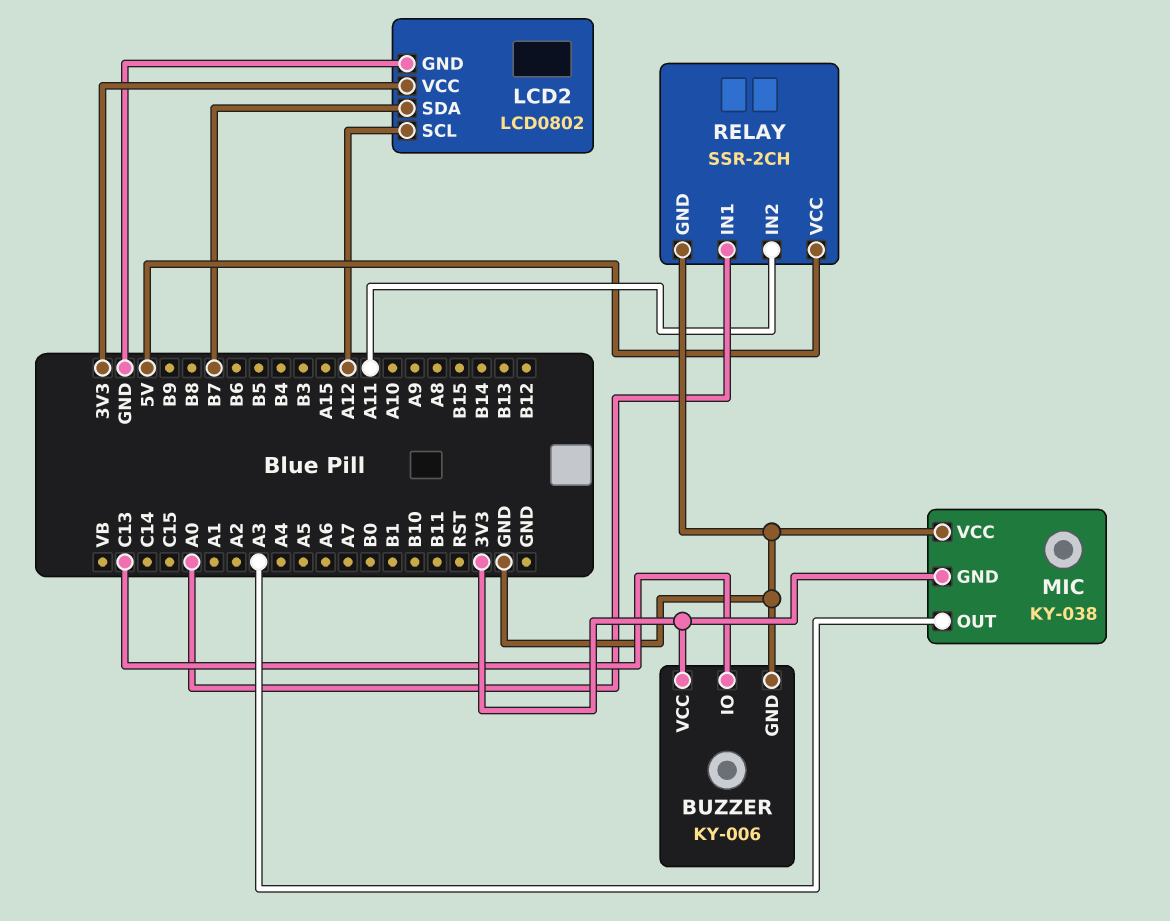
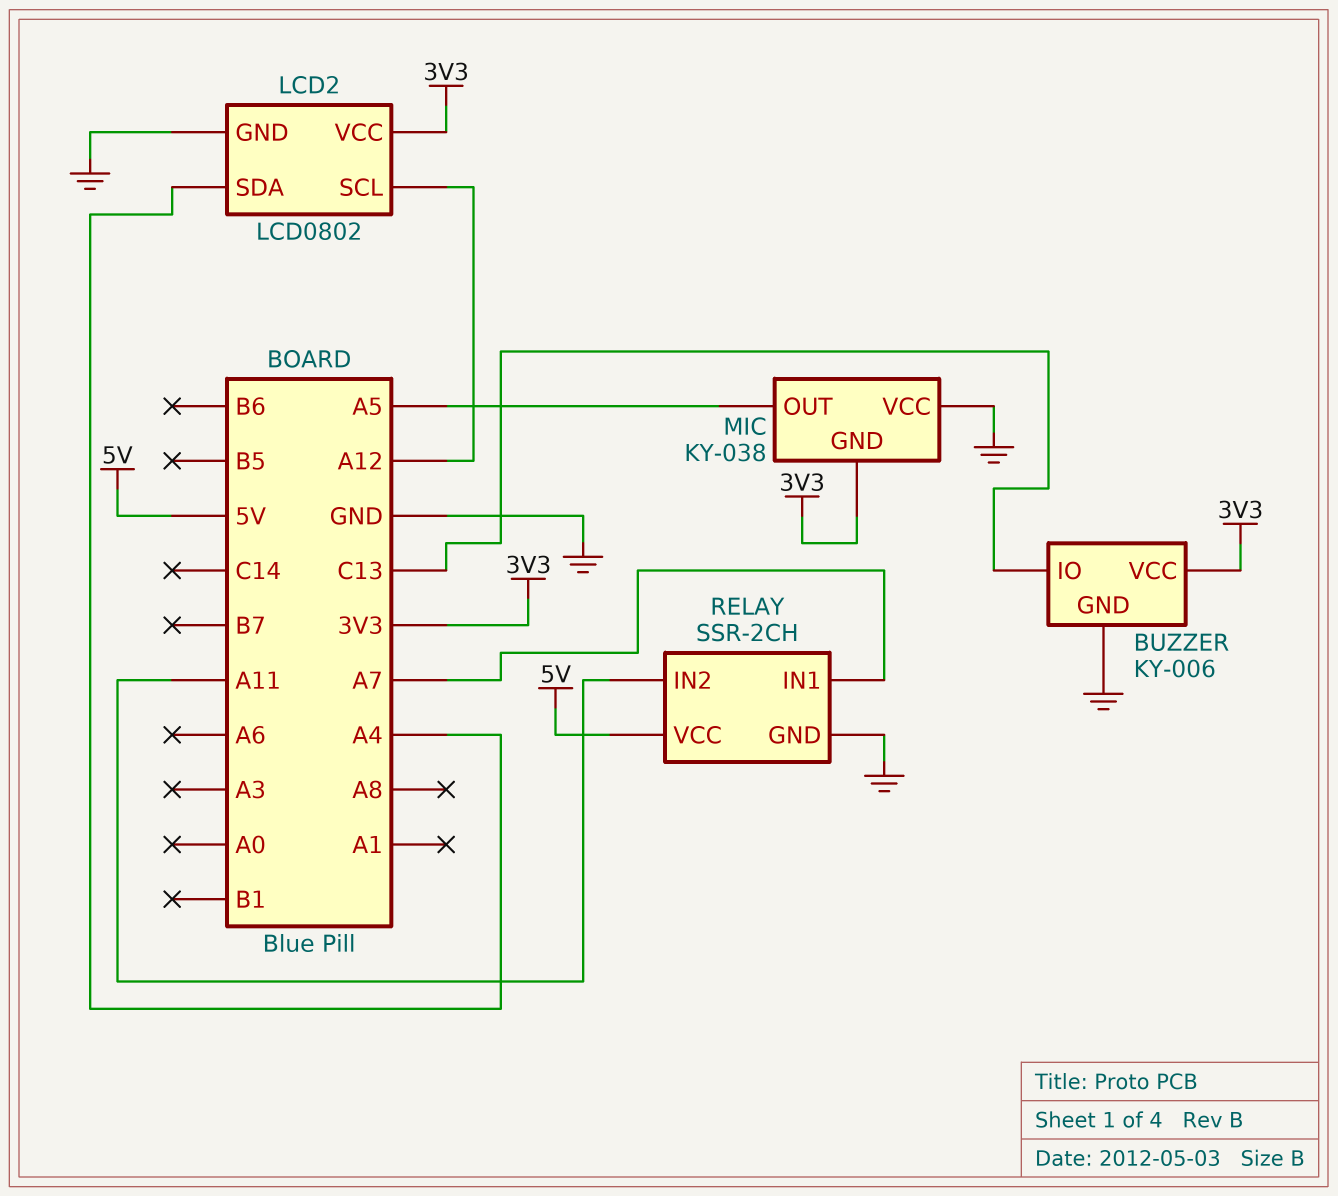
LCD2 pin SDA: B7 -> A4
MIC pin OUT: A3 -> A5
RELAY pin IN1: A0 -> A7

